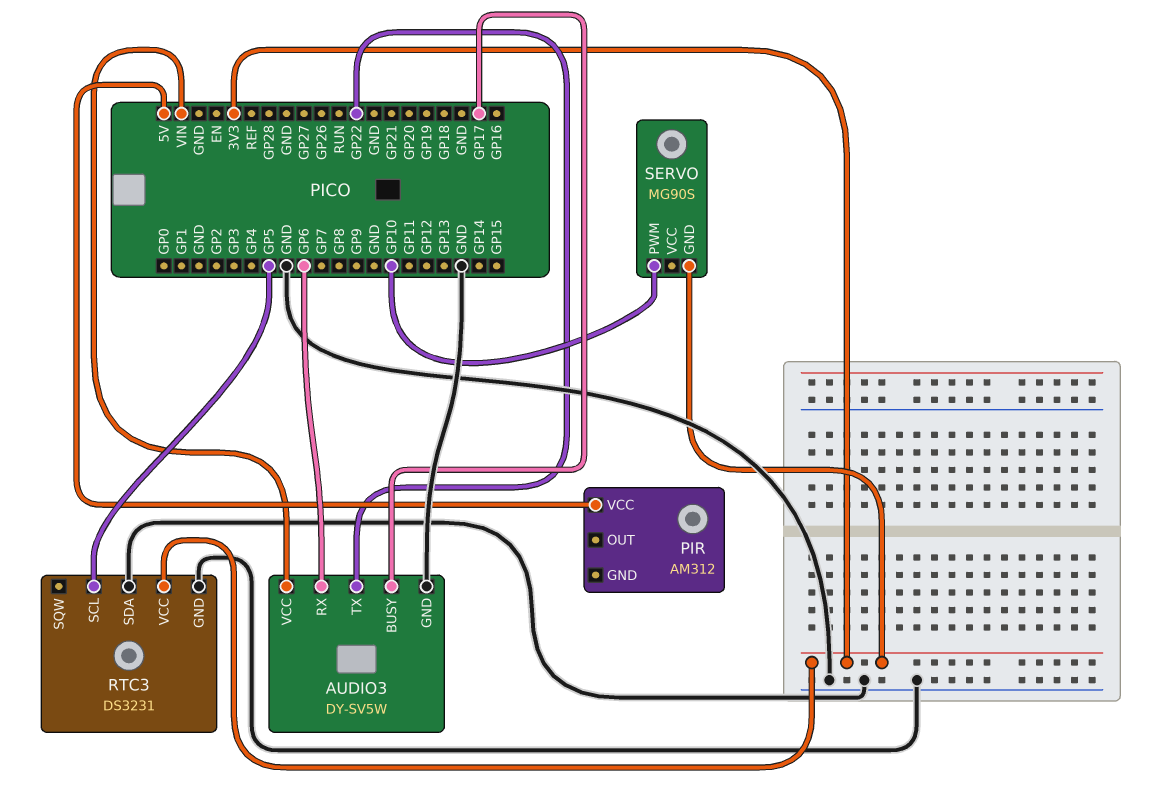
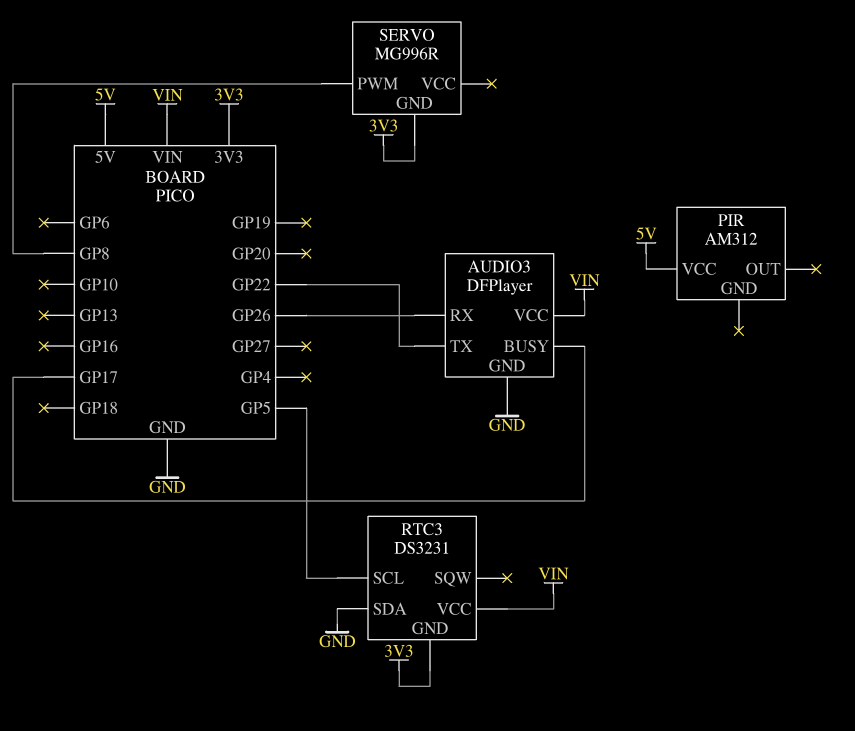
AUDIO3: DY-SV5W -> DFPlayer
AUDIO3 pin RX: GP6 -> GP26
RTC3 pin GND: GND -> 3V3
RTC3 pin VCC: 3V3 -> VIN
SERVO: MG90S -> MG996R
SERVO pin PWM: GP10 -> GP8

